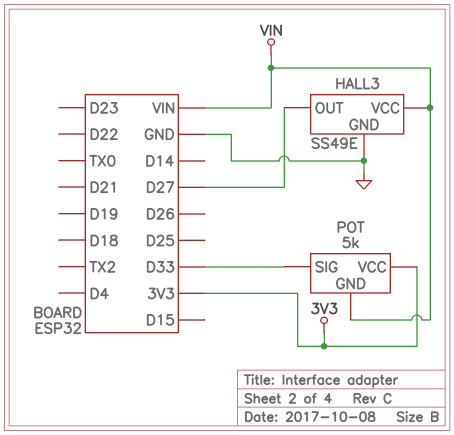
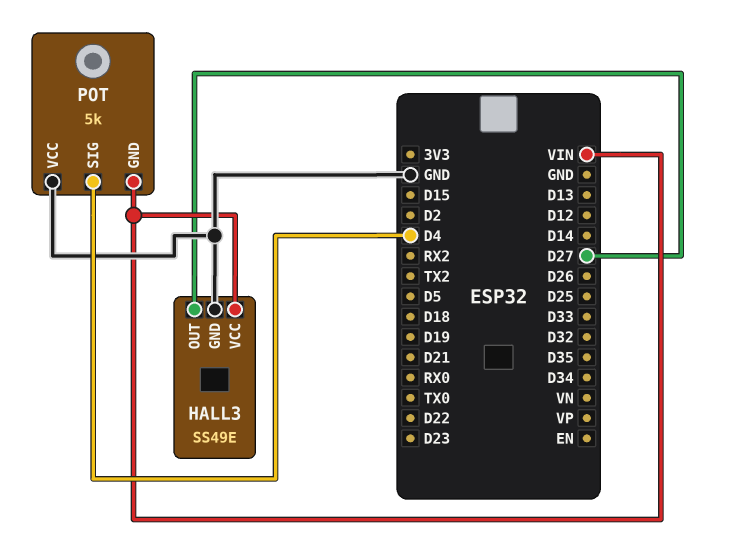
POT pin SIG: D33 -> D4
POT pin VCC: 3V3 -> GND

